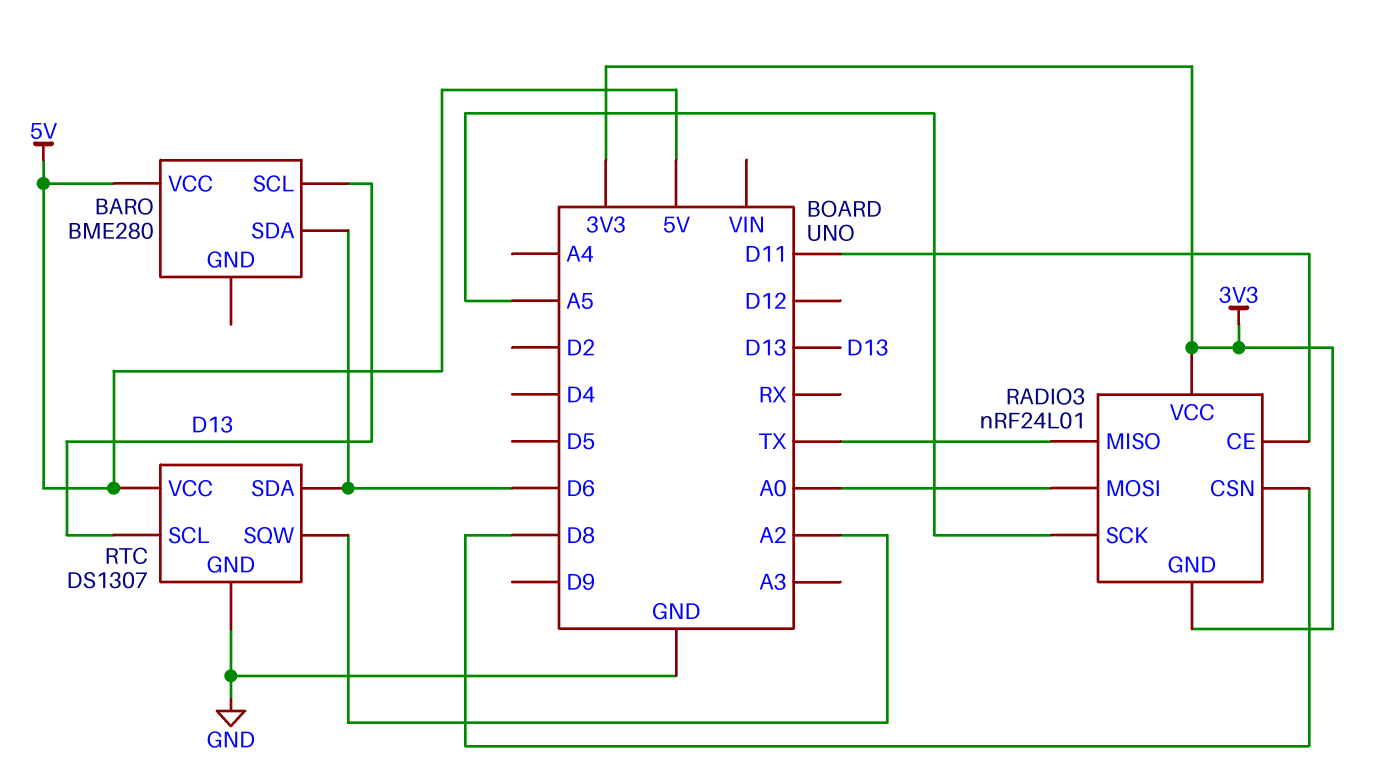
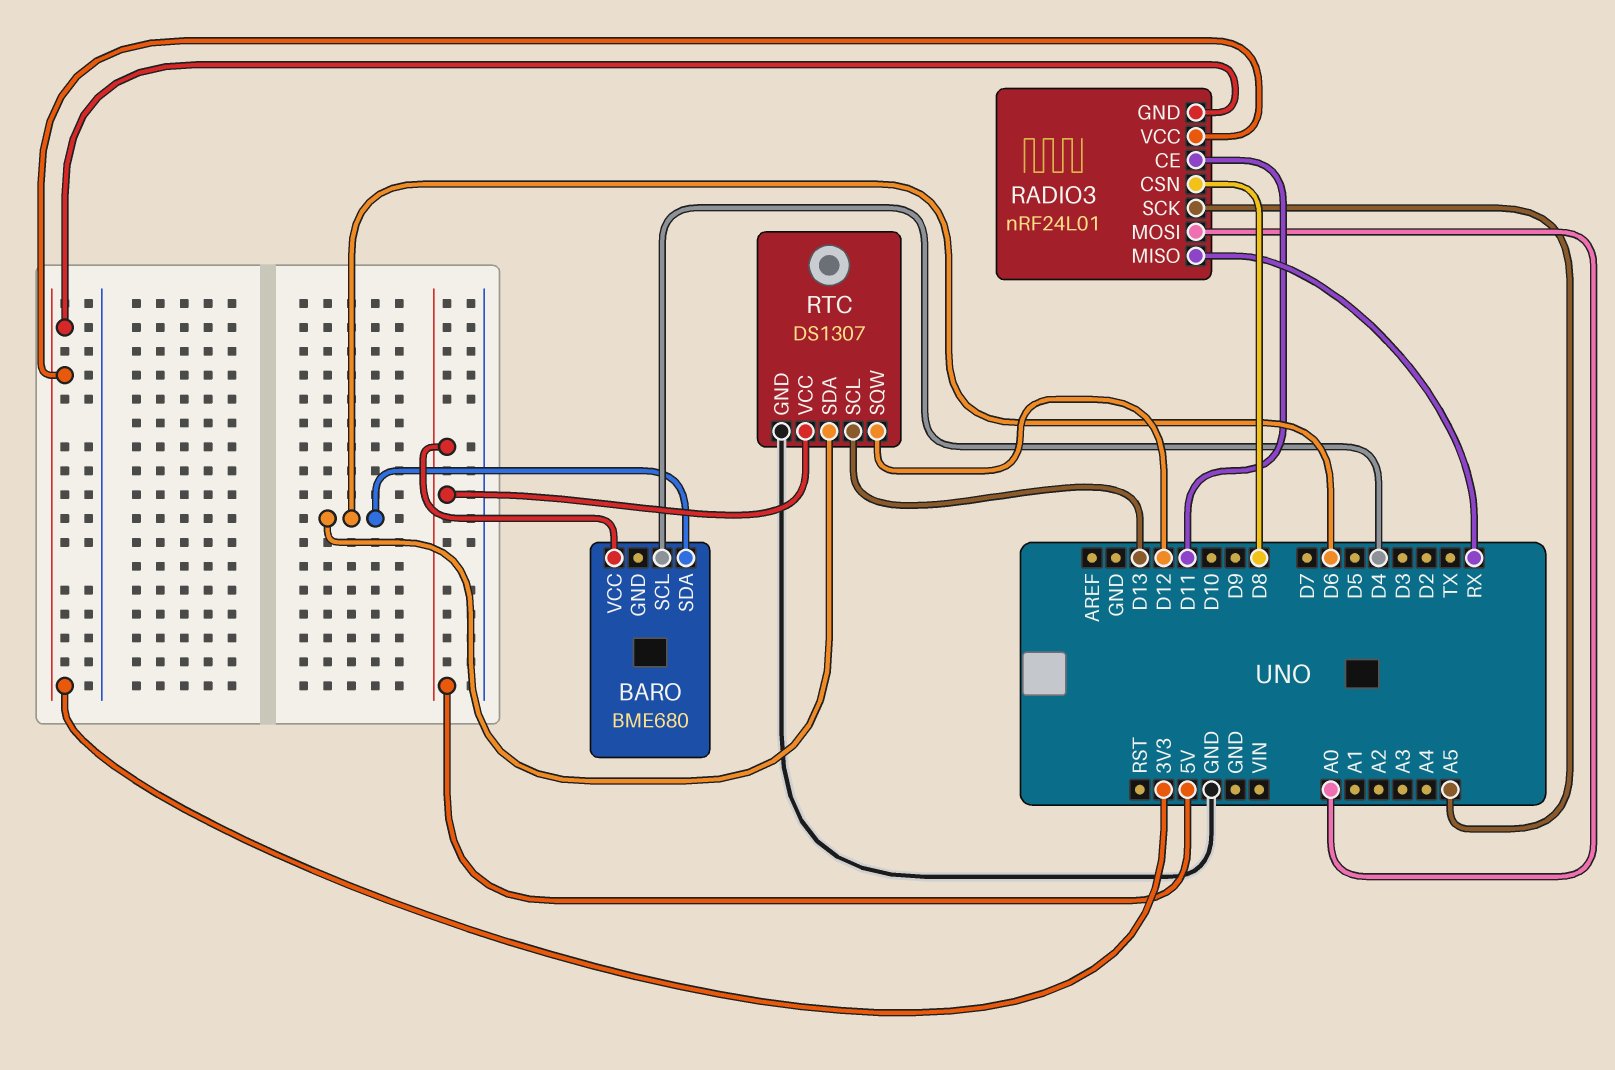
BARO: BME280 -> BME680
BARO pin SCL: D13 -> D4
RADIO3 pin MISO: TX -> RX
RTC pin SQW: A2 -> D12

